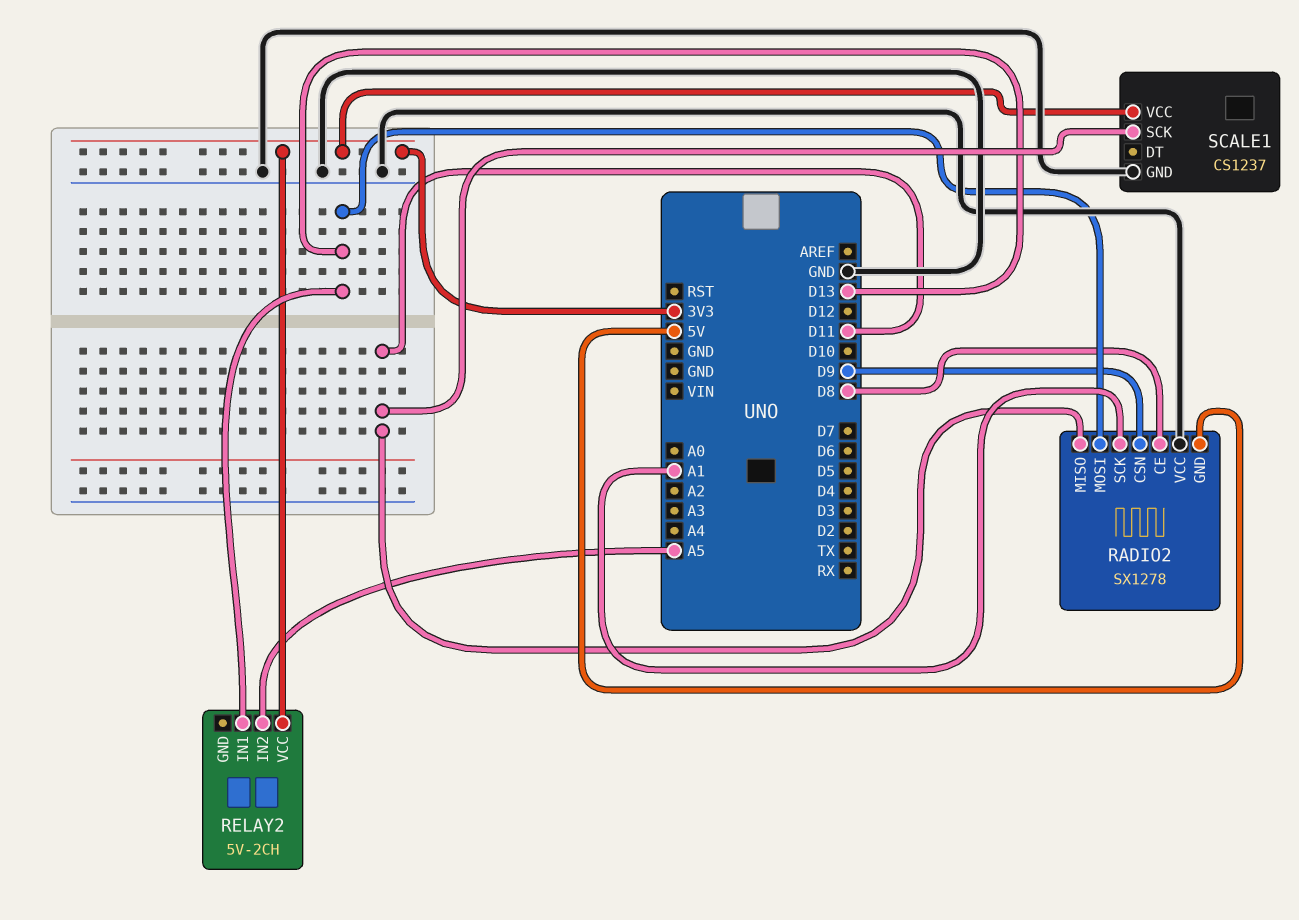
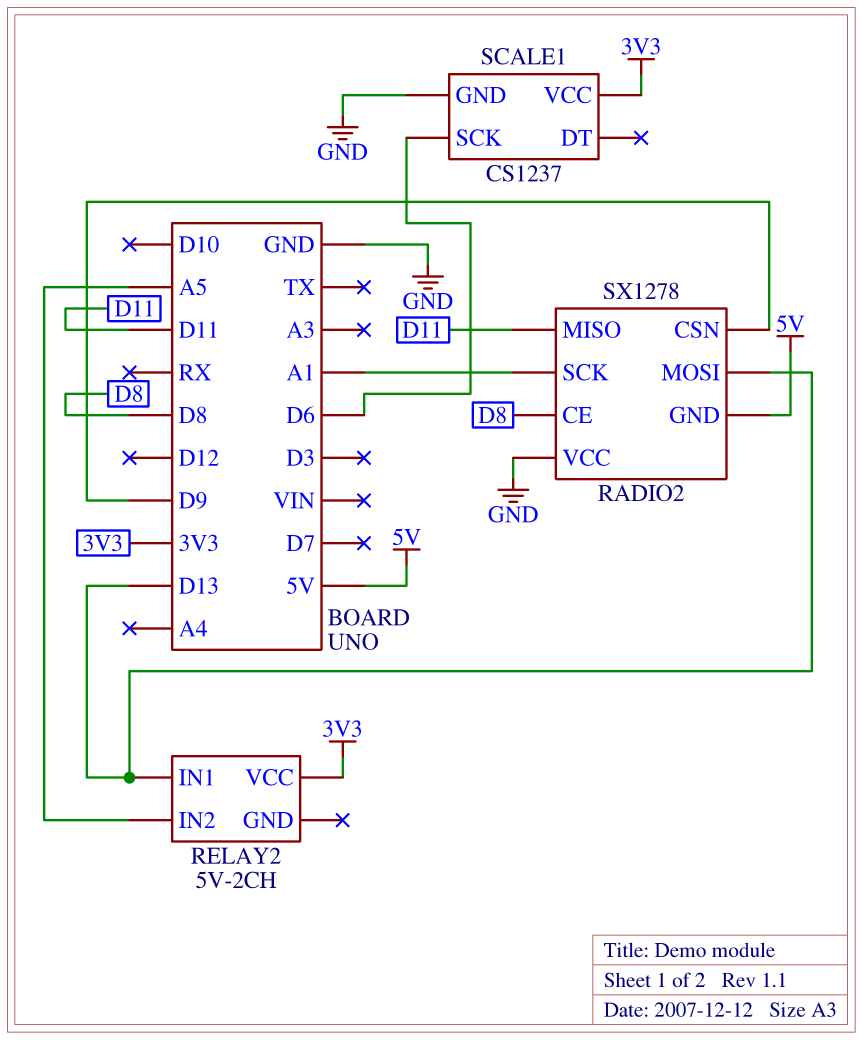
SCALE1 pin SCK: D11 -> D6

